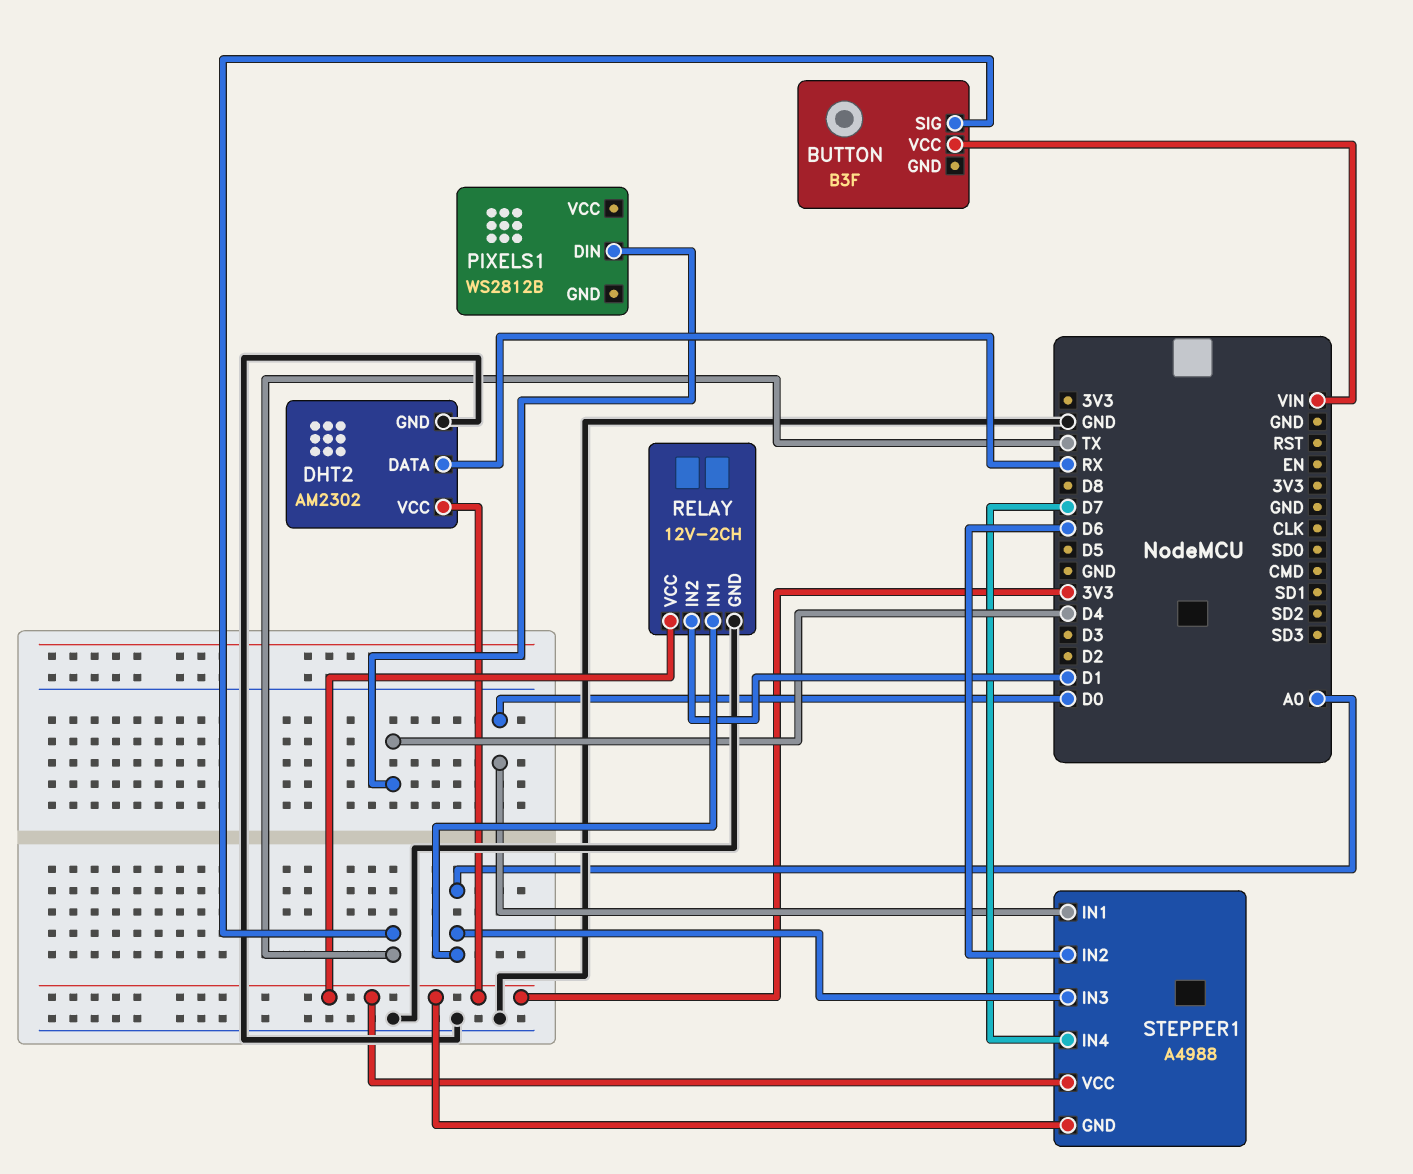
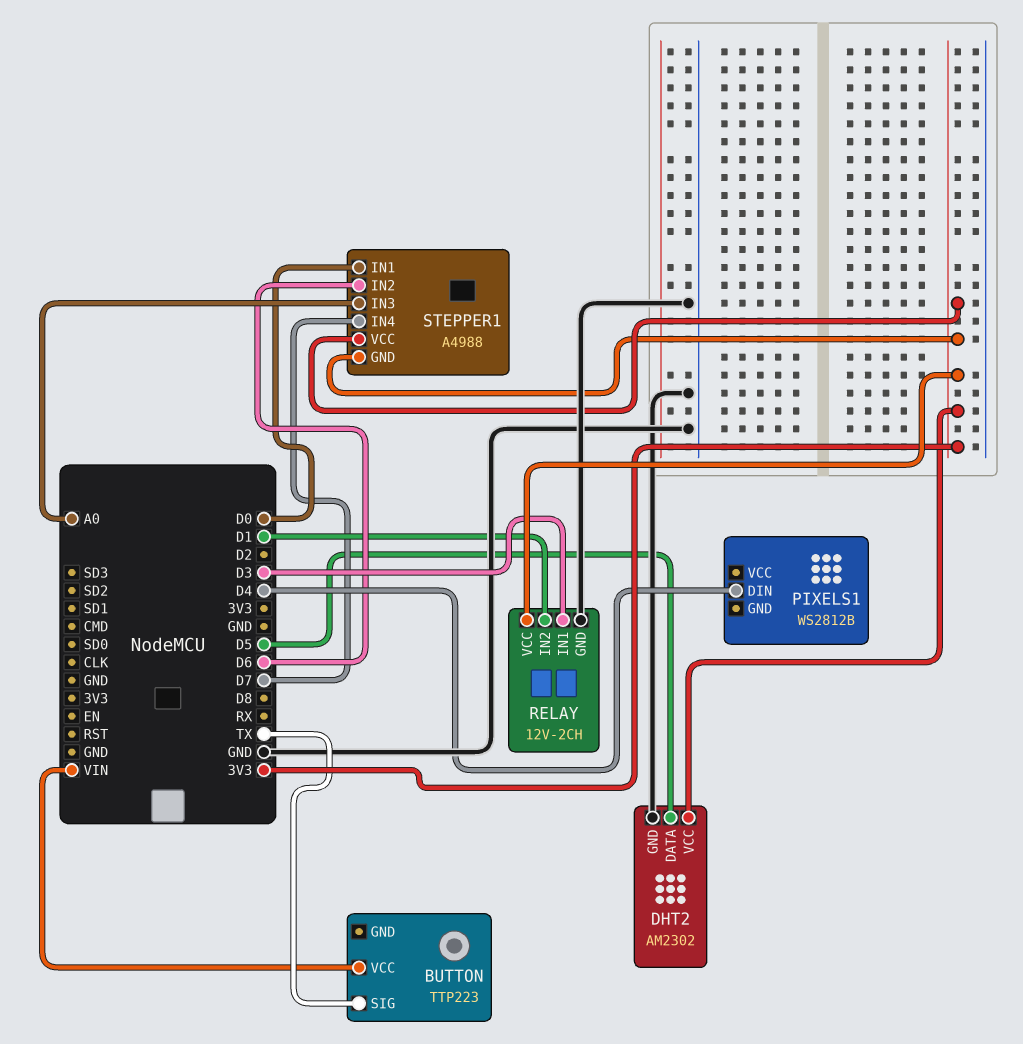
BUTTON: B3F -> TTP223
DHT2 pin DATA: RX -> D5
RELAY pin IN1: A0 -> D3

